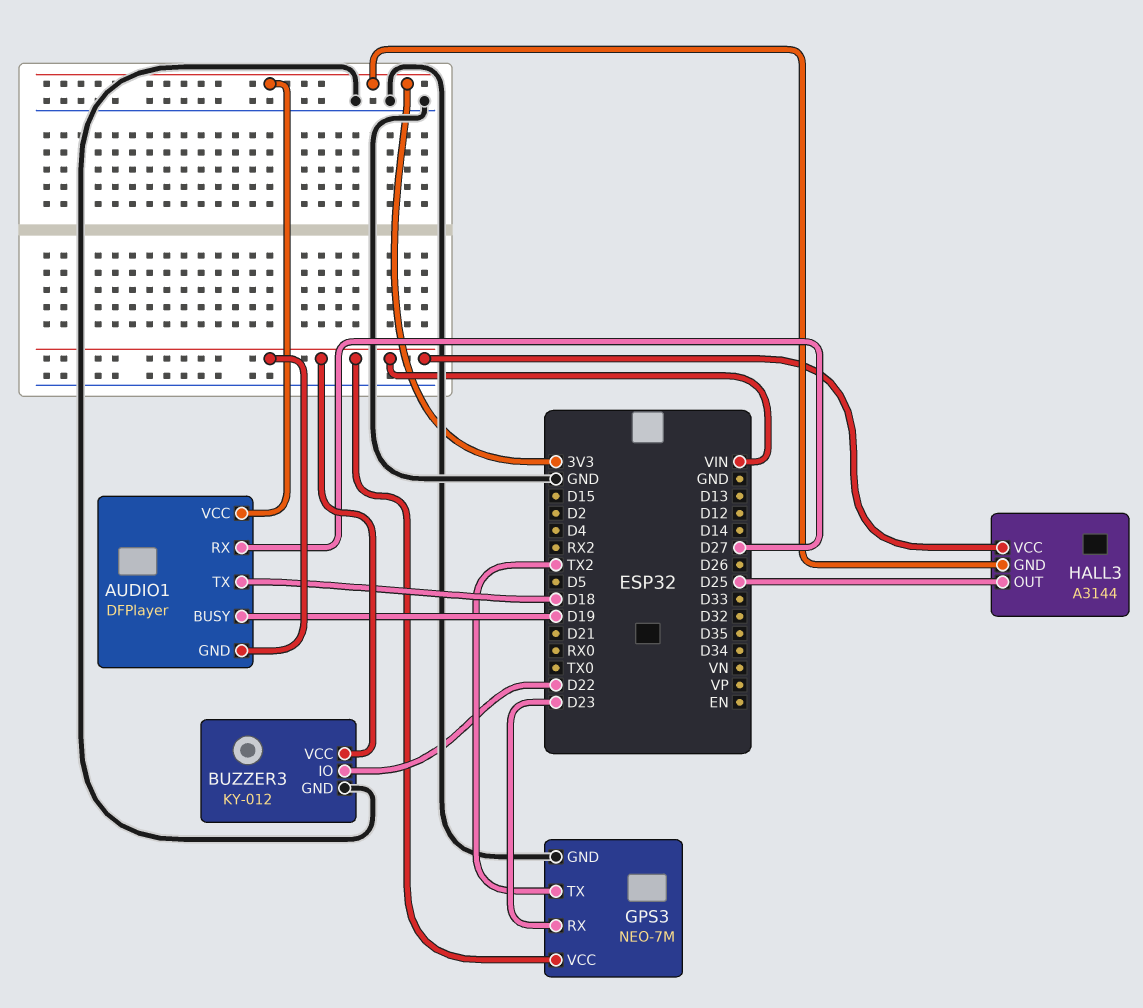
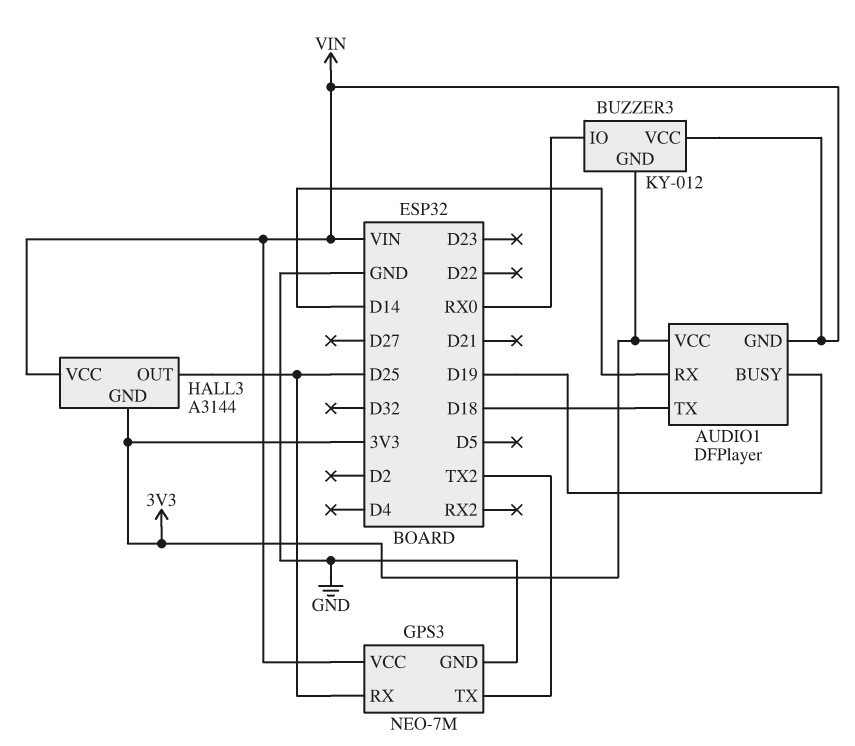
AUDIO1 pin RX: D27 -> D14
BUZZER3 pin GND: GND -> 3V3
BUZZER3 pin IO: D22 -> RX0
GPS3 pin RX: D23 -> D25

